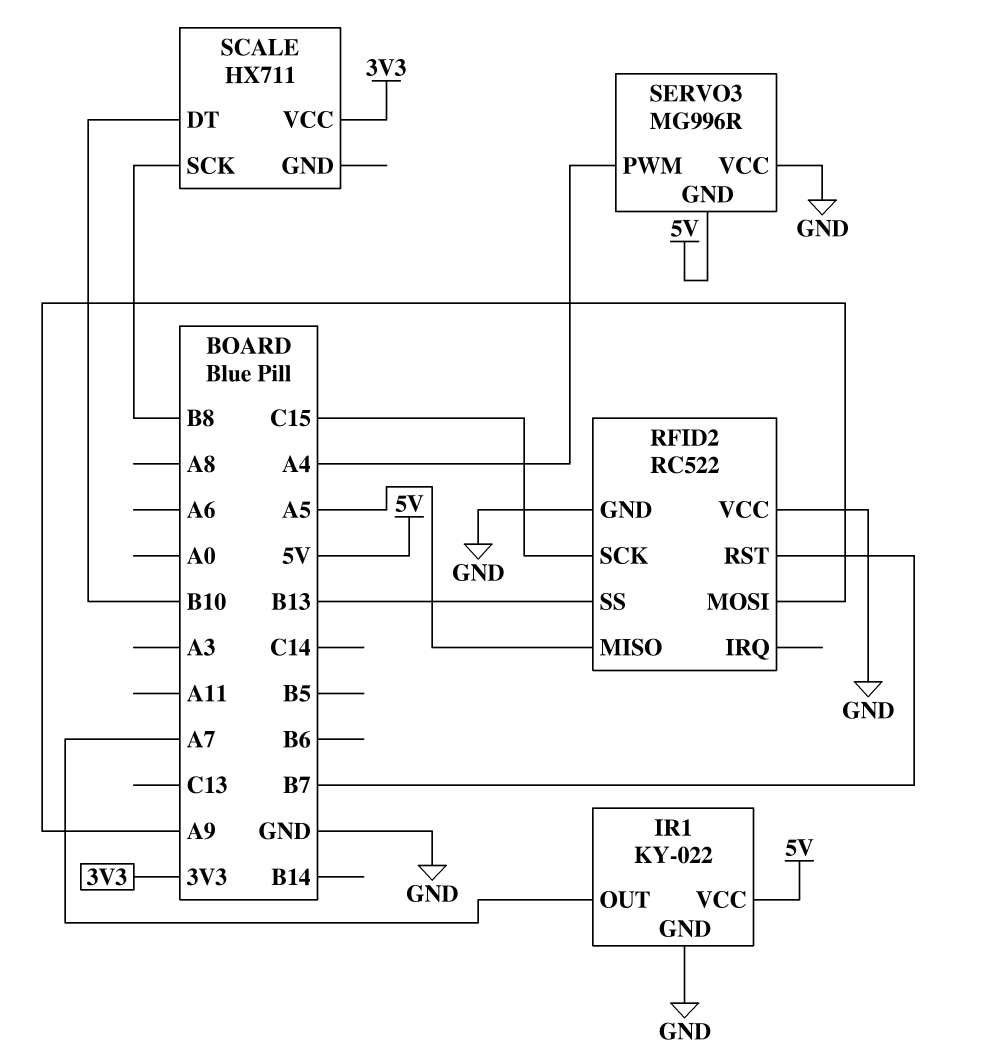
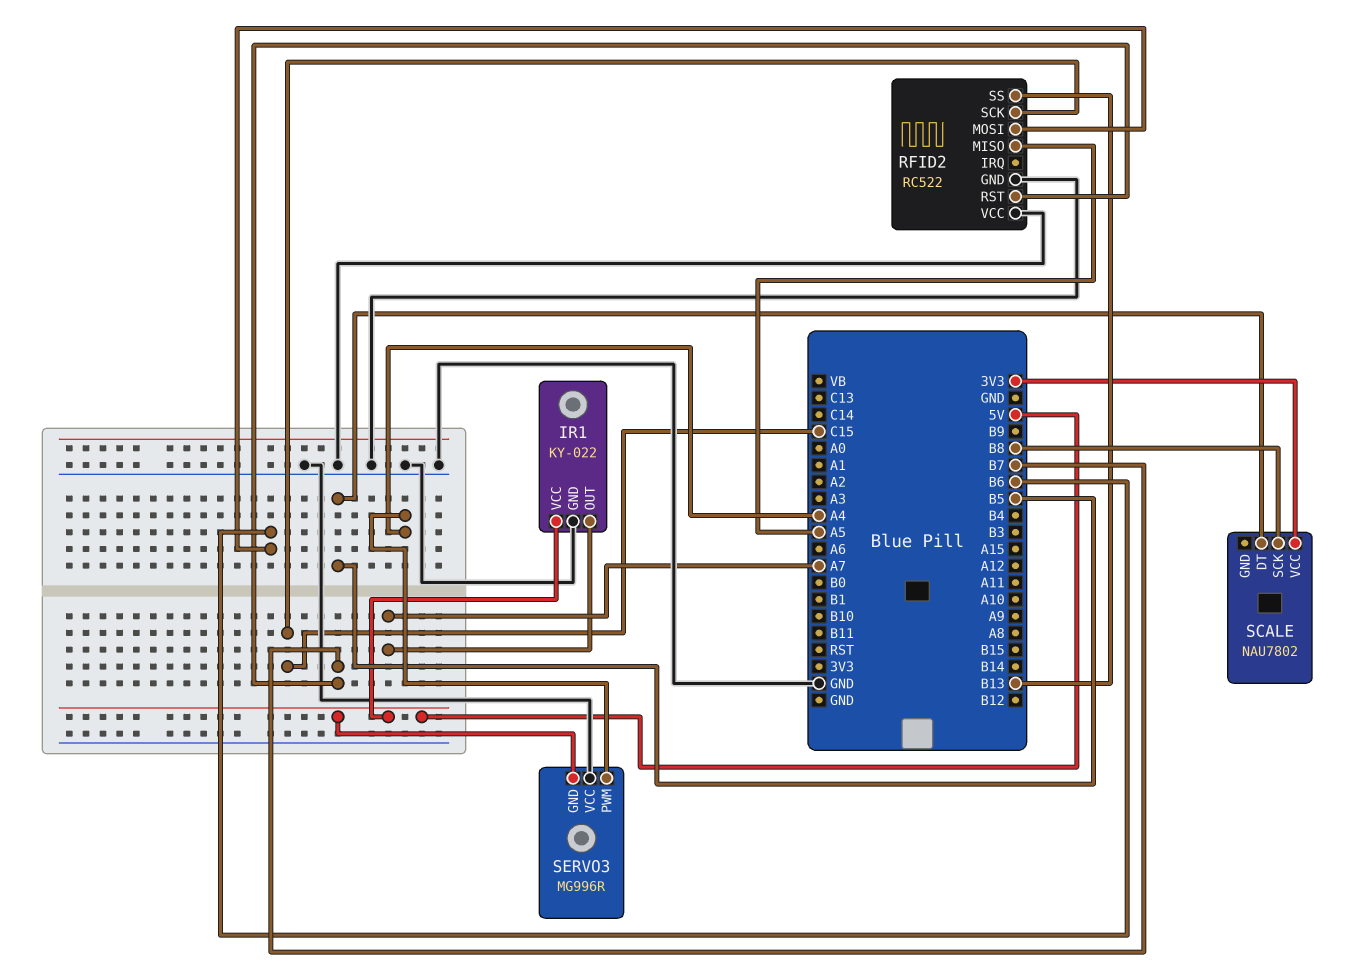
RFID2 pin MOSI: A9 -> B6
SCALE: HX711 -> NAU7802
SCALE pin DT: B10 -> B5

